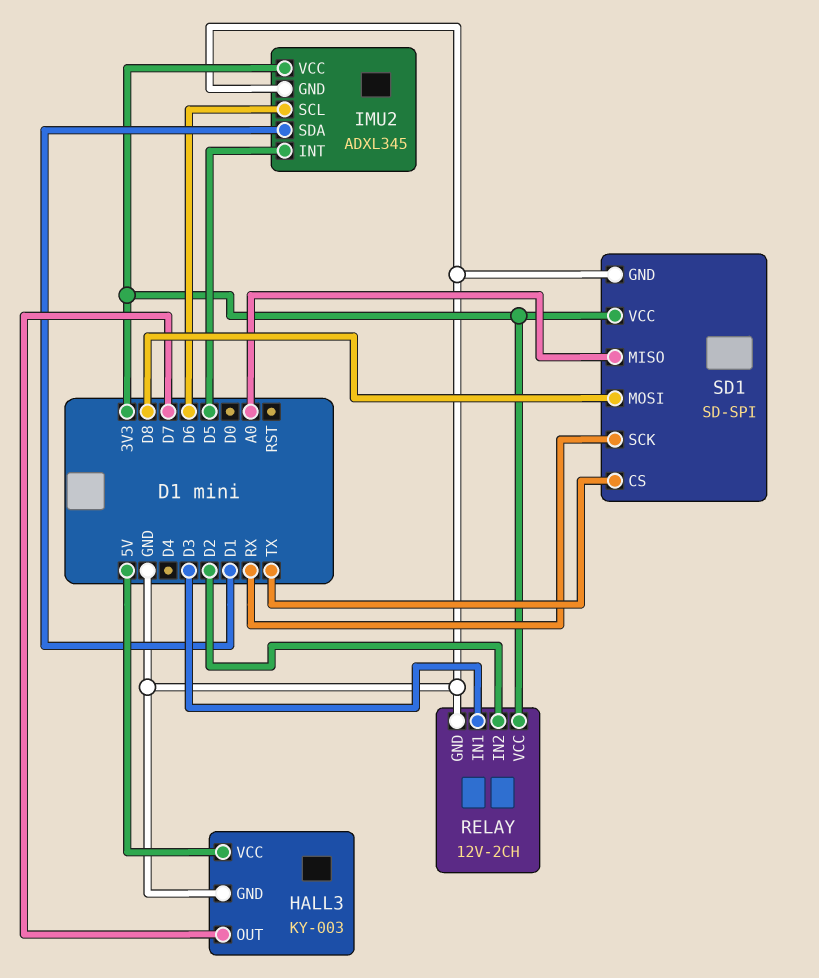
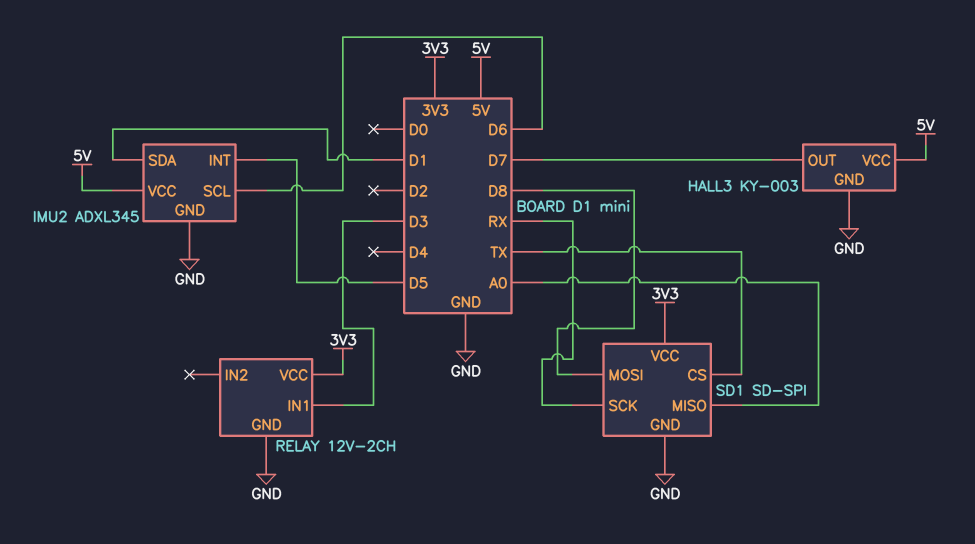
IMU2 pin VCC: 3V3 -> 5V
RELAY pin IN2: D2 -> none

